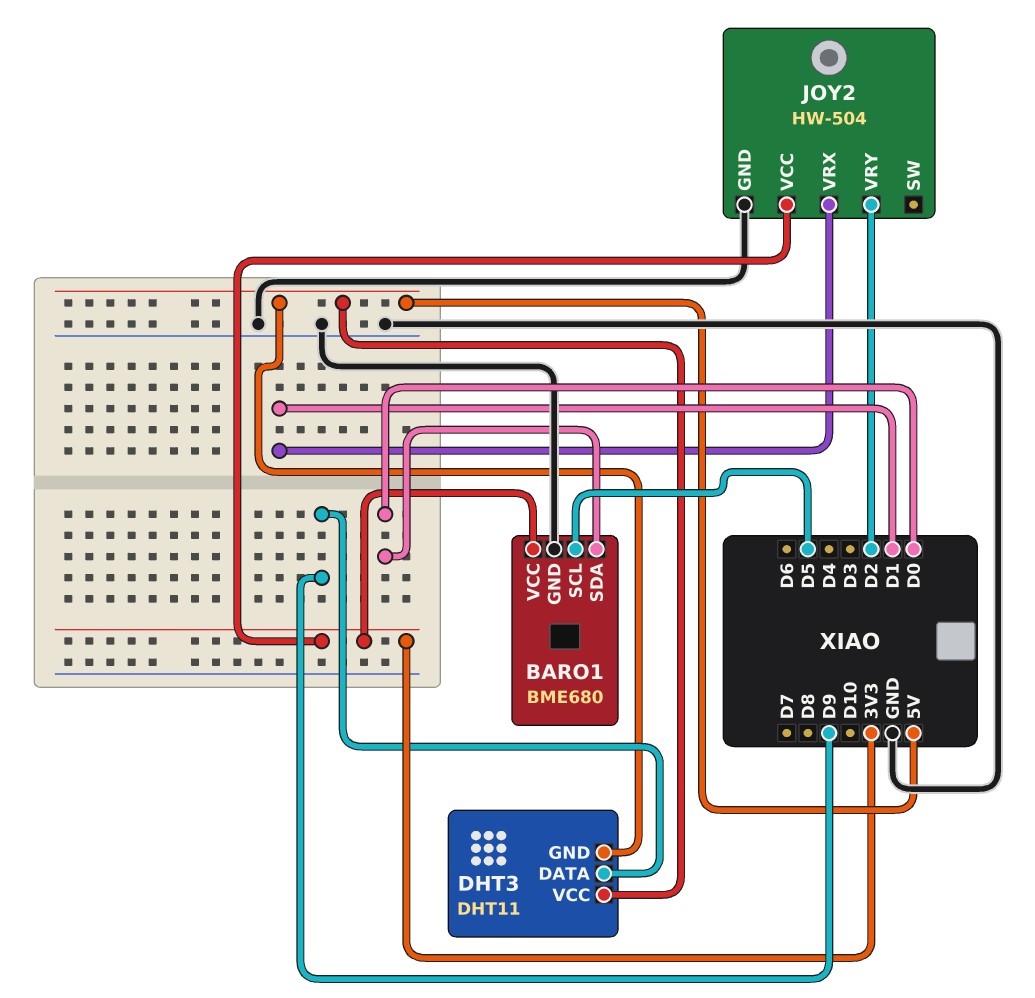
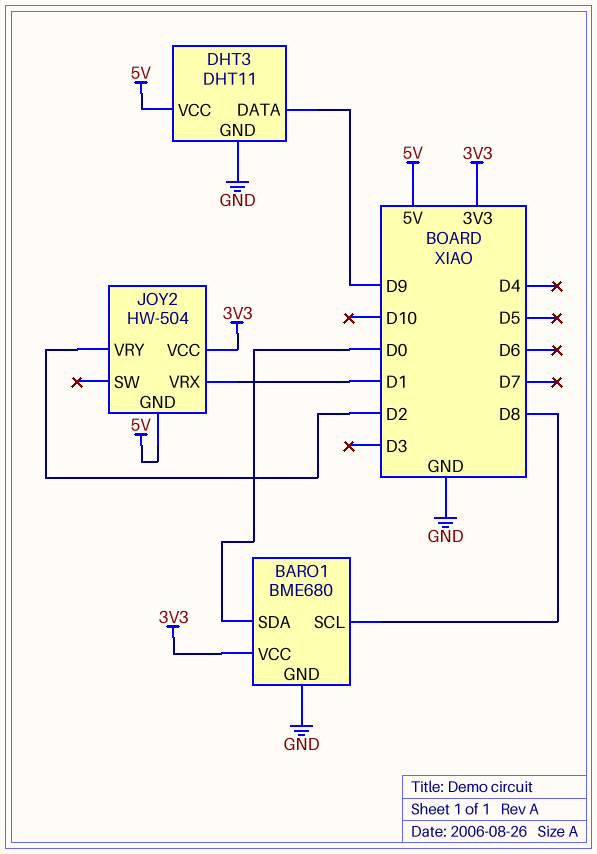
BARO1 pin SCL: D5 -> D8
DHT3 pin GND: 5V -> GND
JOY2 pin GND: GND -> 5V

